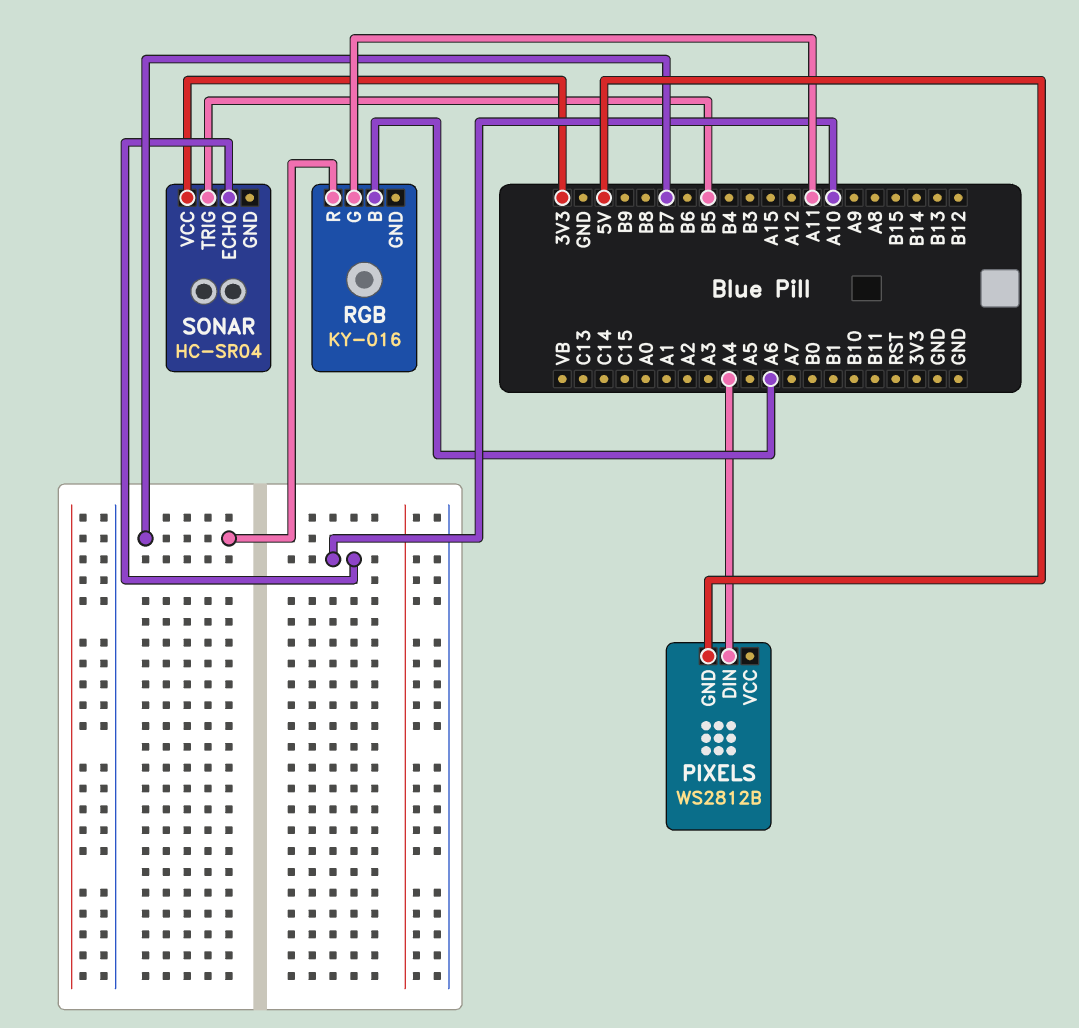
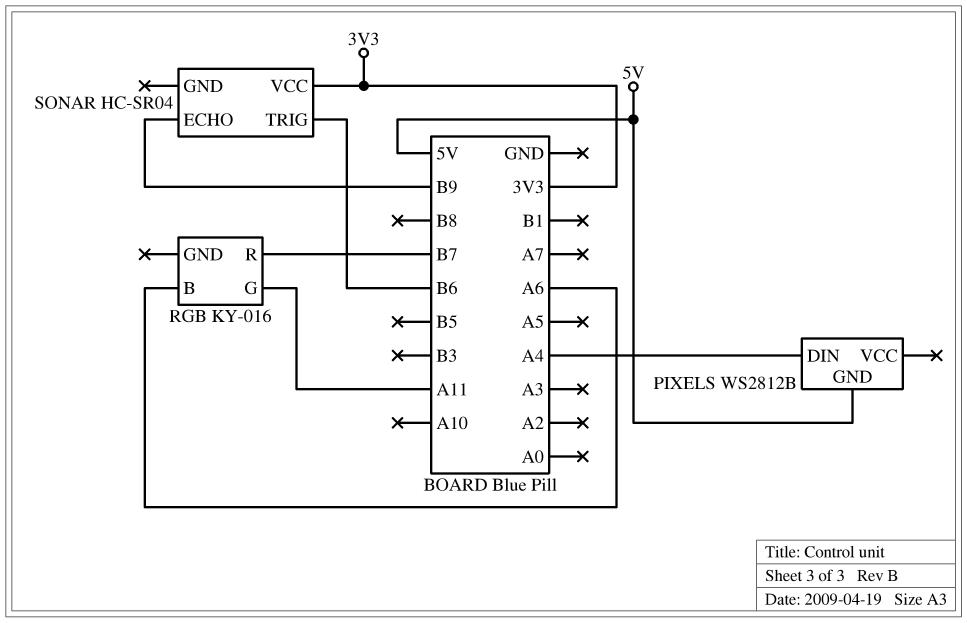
SONAR pin ECHO: A10 -> B9
SONAR pin TRIG: B5 -> B6

